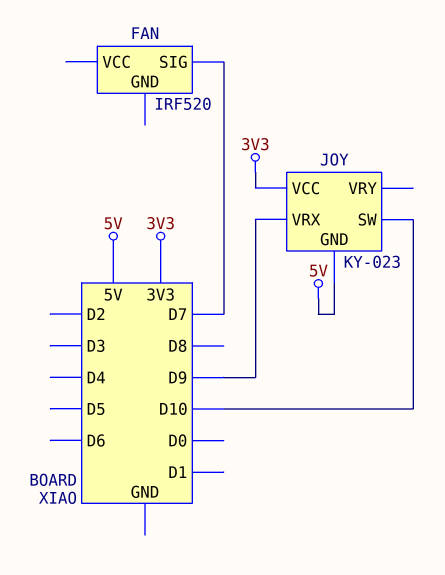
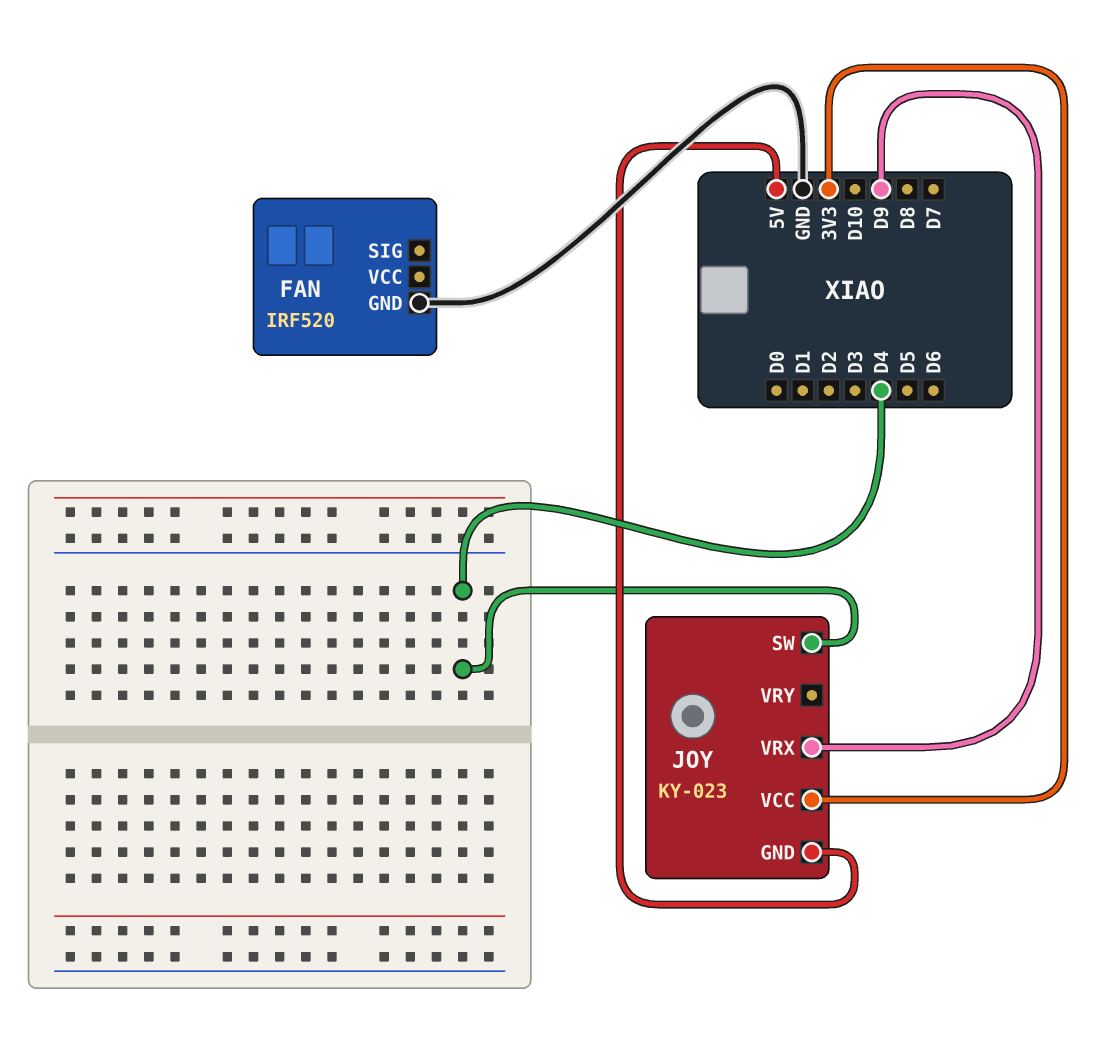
FAN pin GND: none -> GND
FAN pin SIG: D7 -> none
JOY pin SW: D10 -> D4

